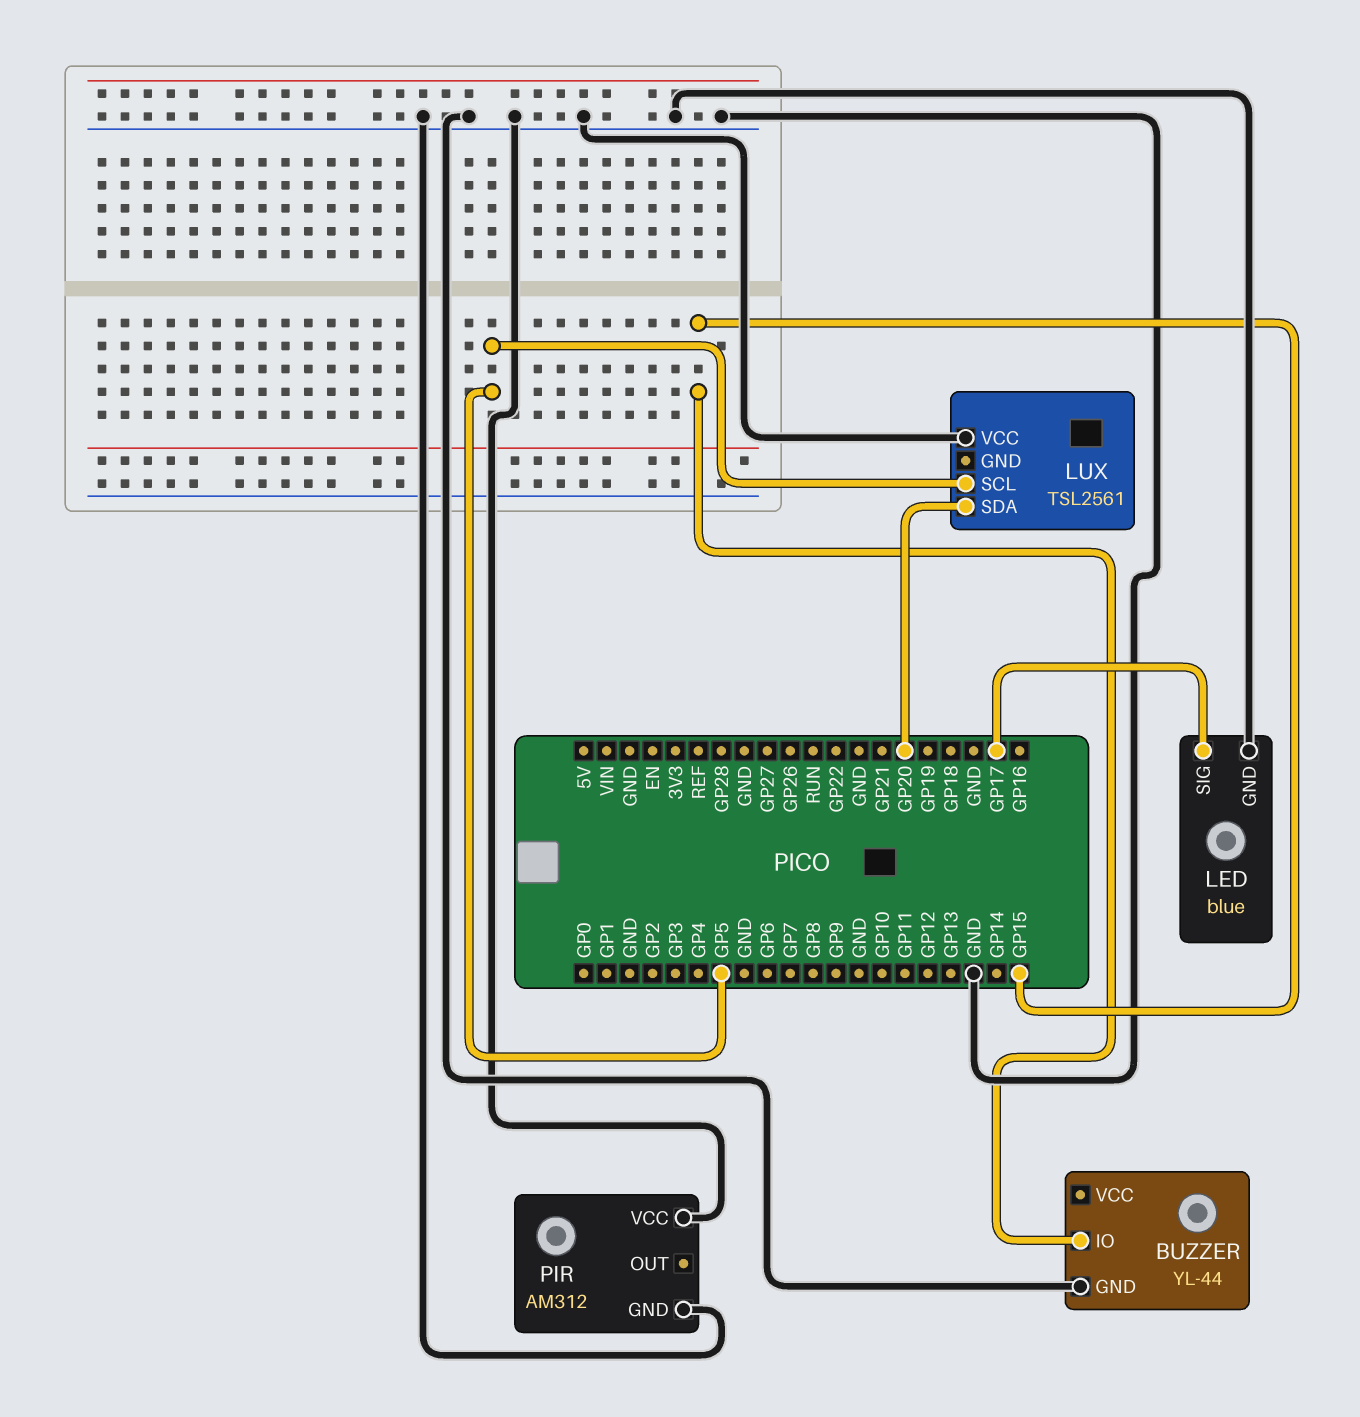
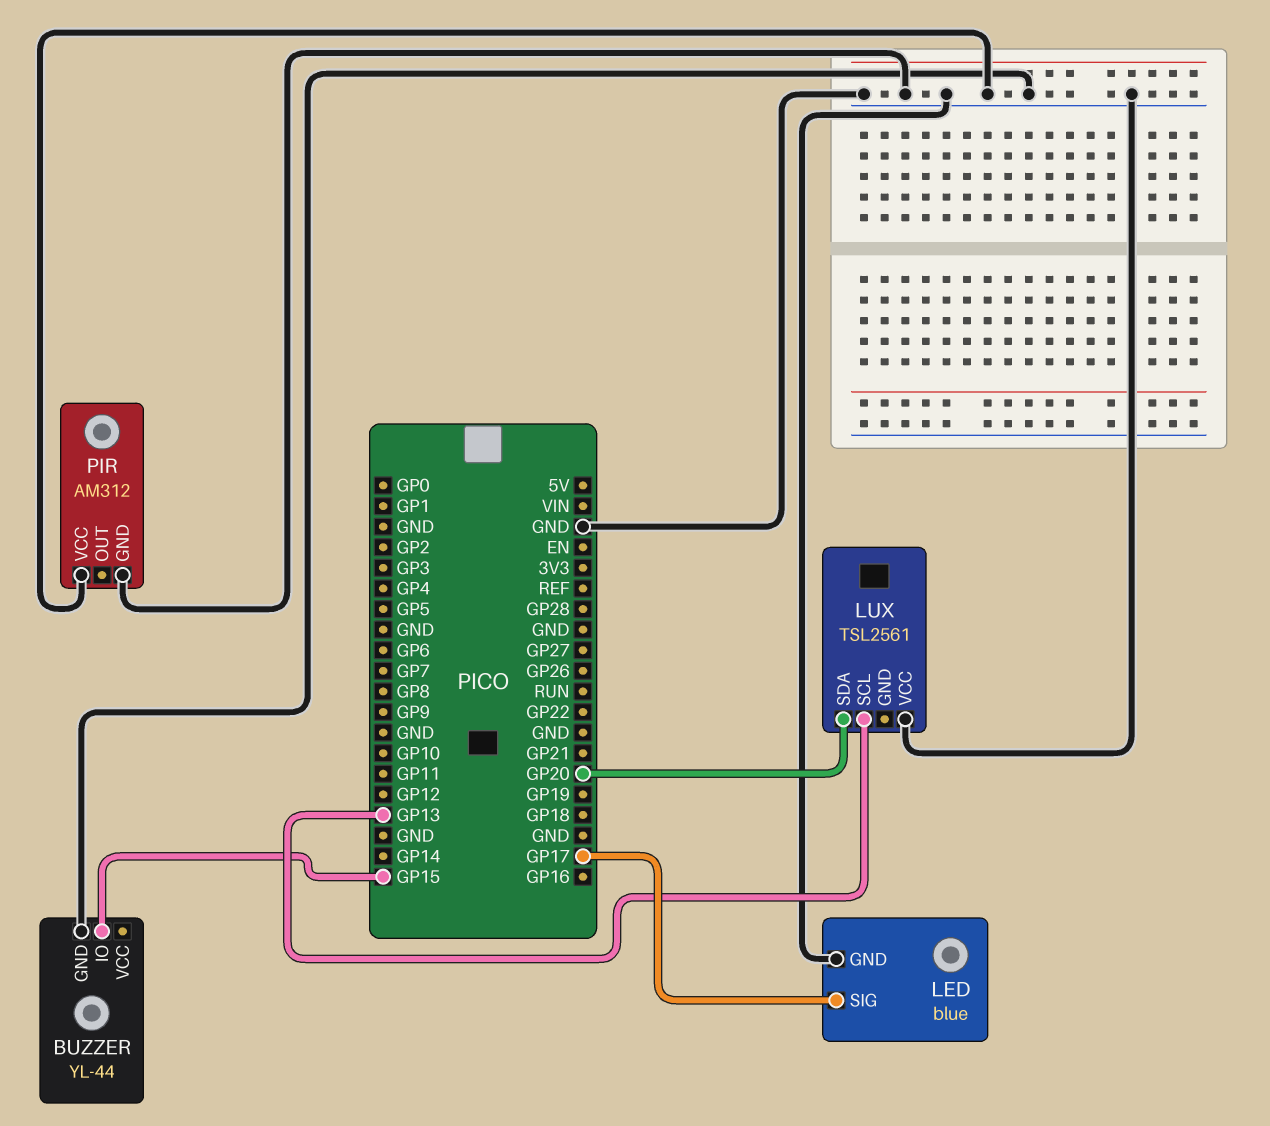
LUX pin SCL: GP5 -> GP13

